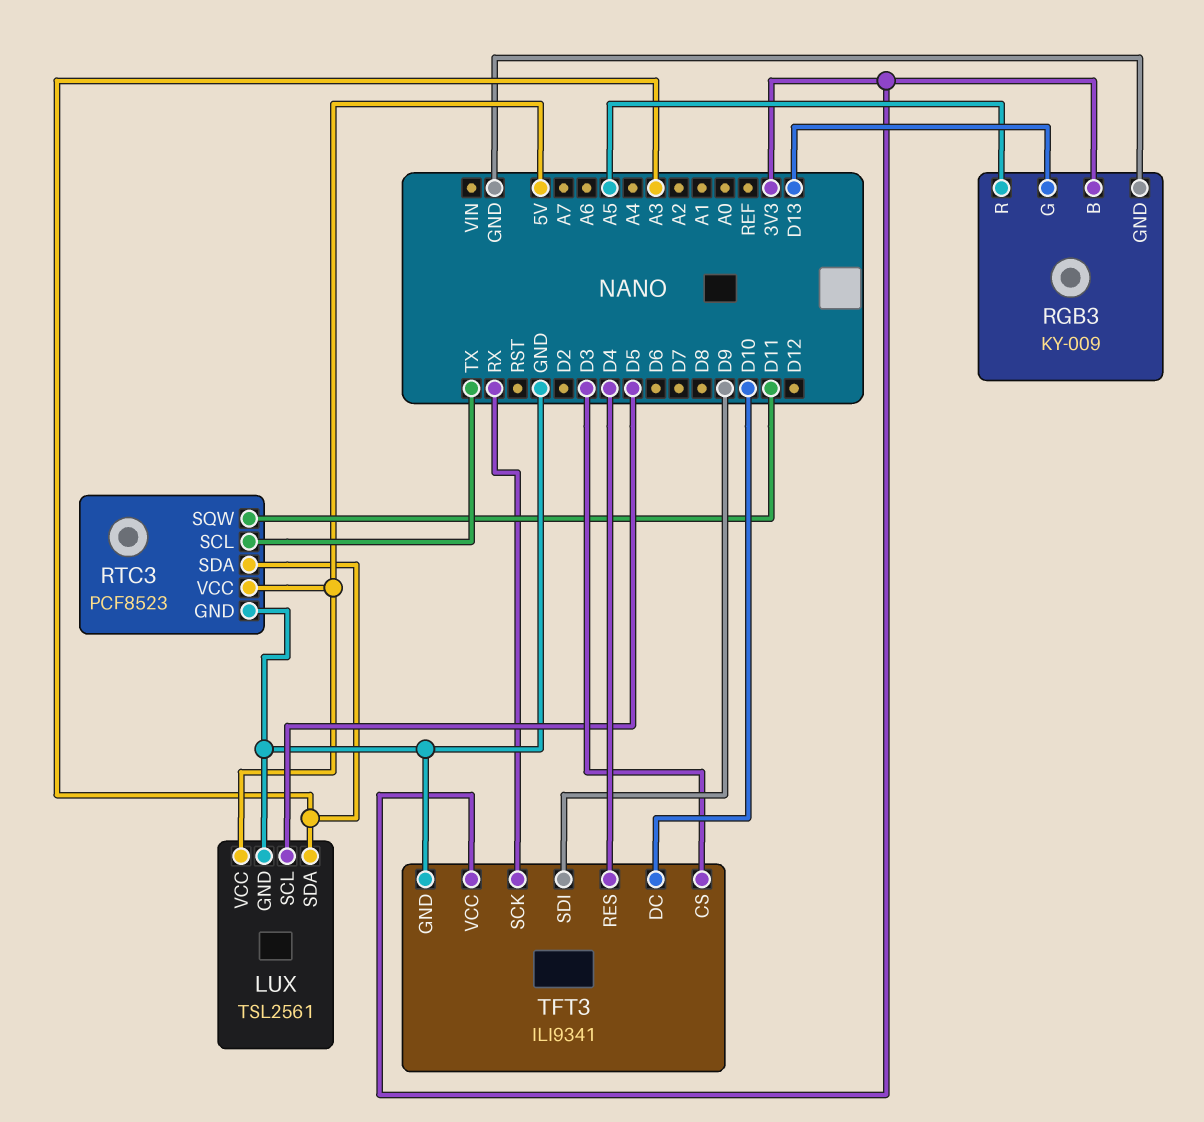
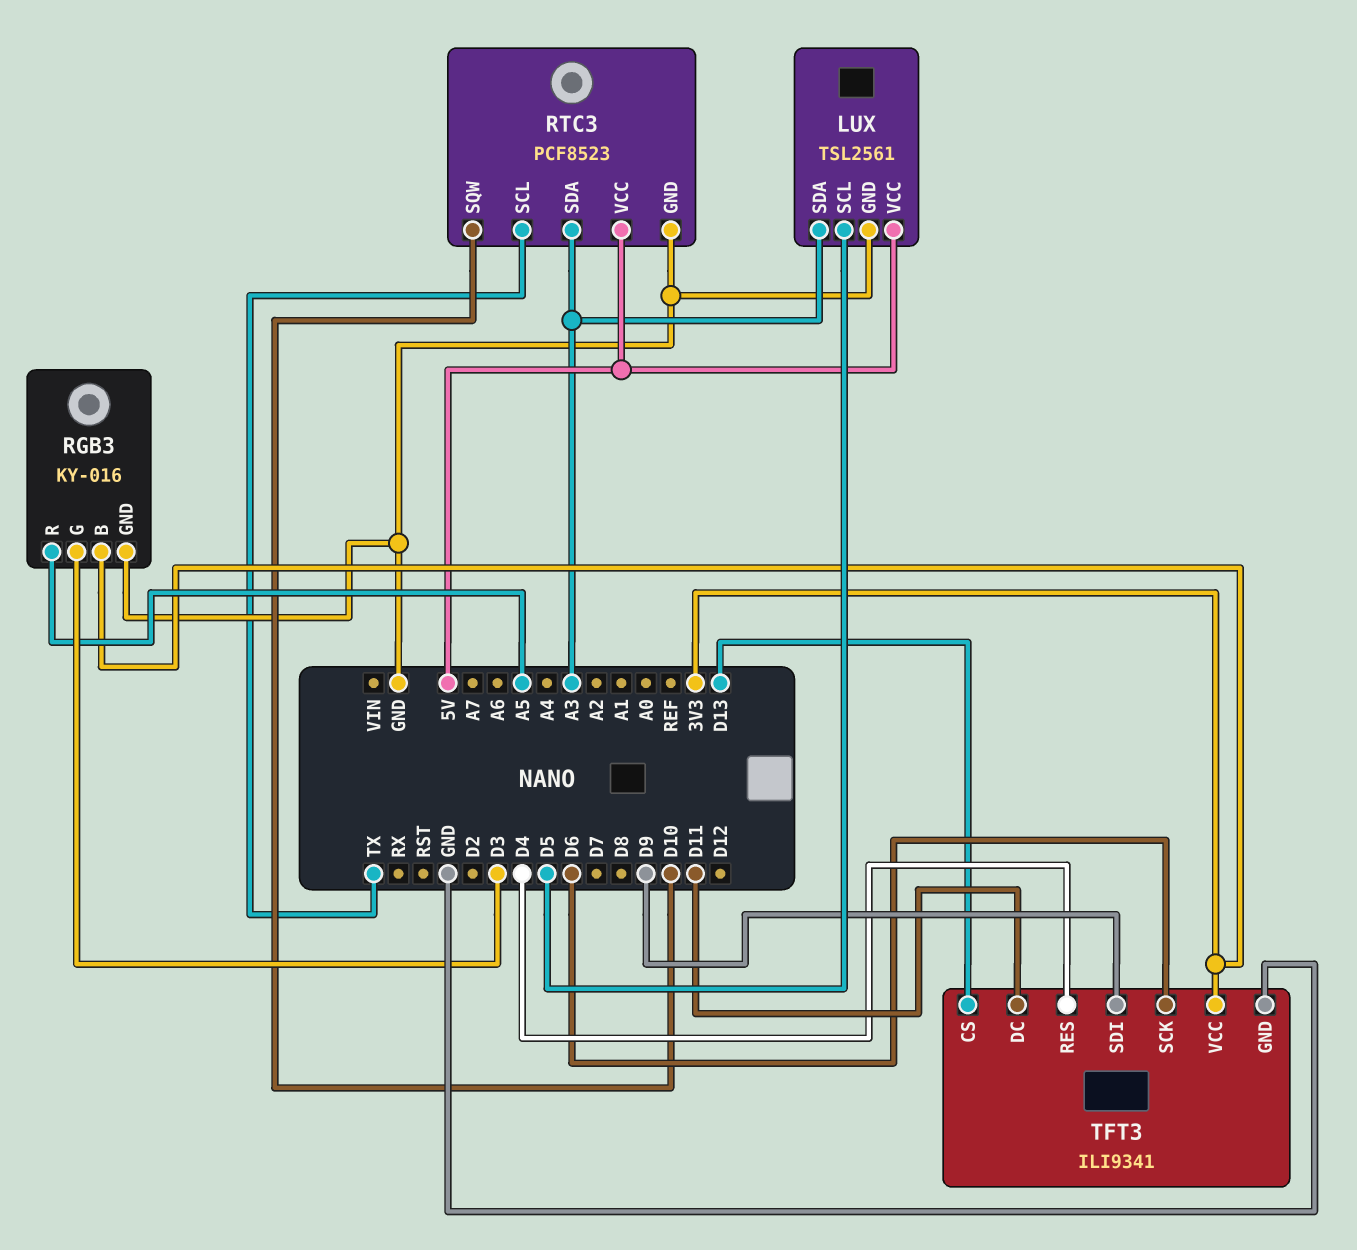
RGB3: KY-009 -> KY-016
RGB3 pin G: D13 -> D3
RTC3 pin SQW: D11 -> D10
TFT3 pin CS: D3 -> D13
TFT3 pin DC: D10 -> D11
TFT3 pin SCK: RX -> D6

